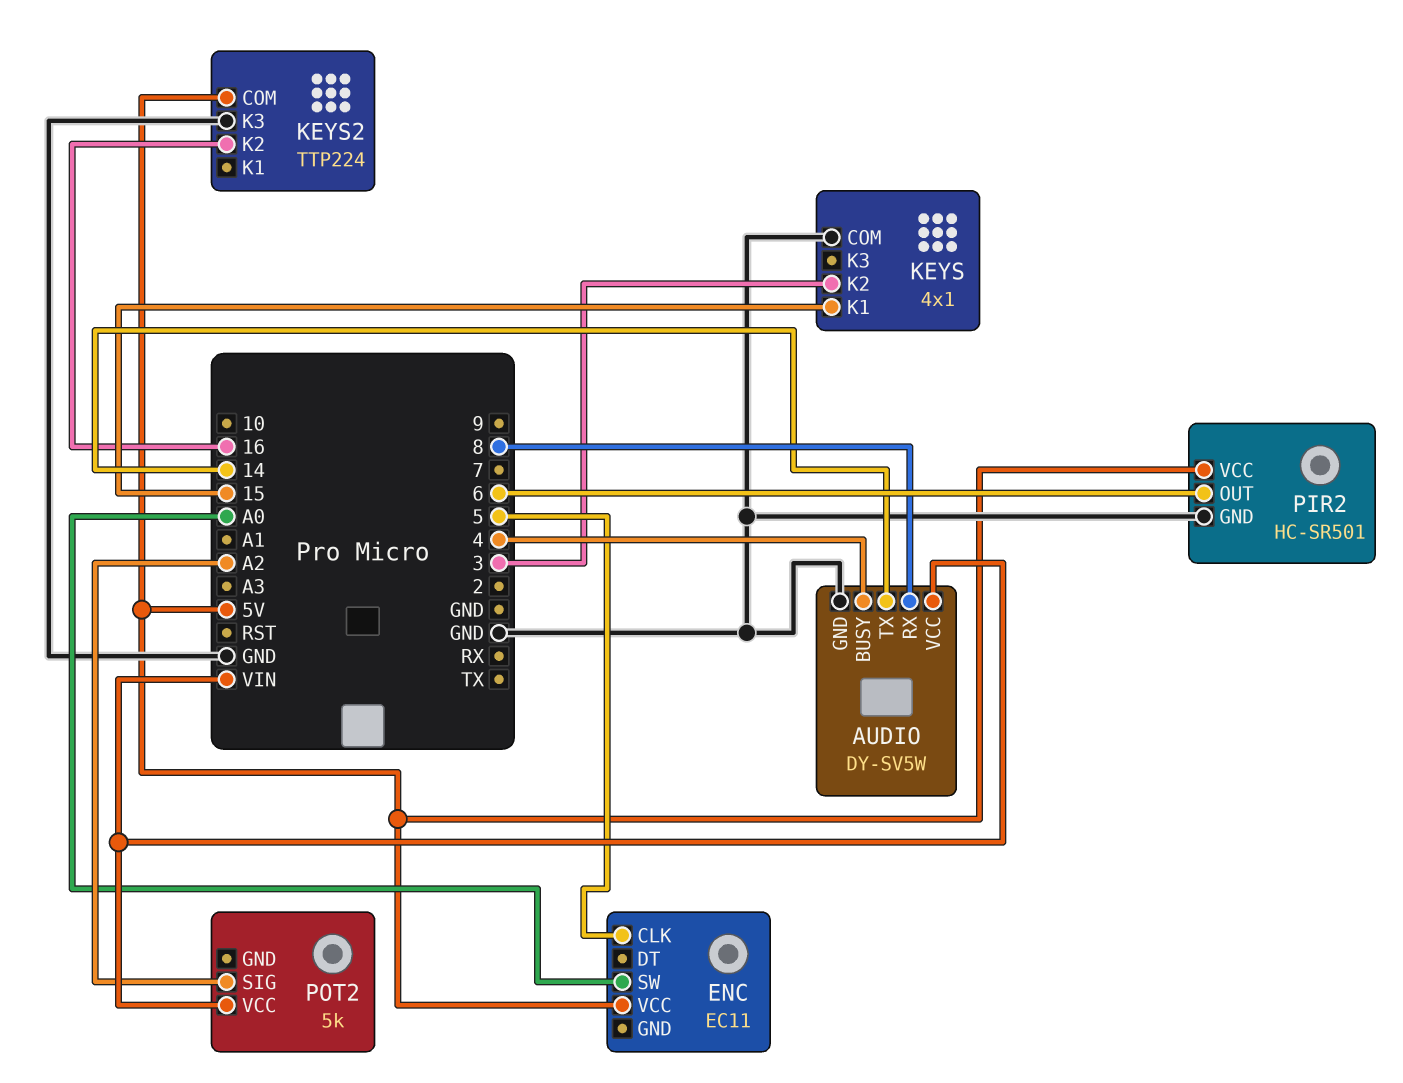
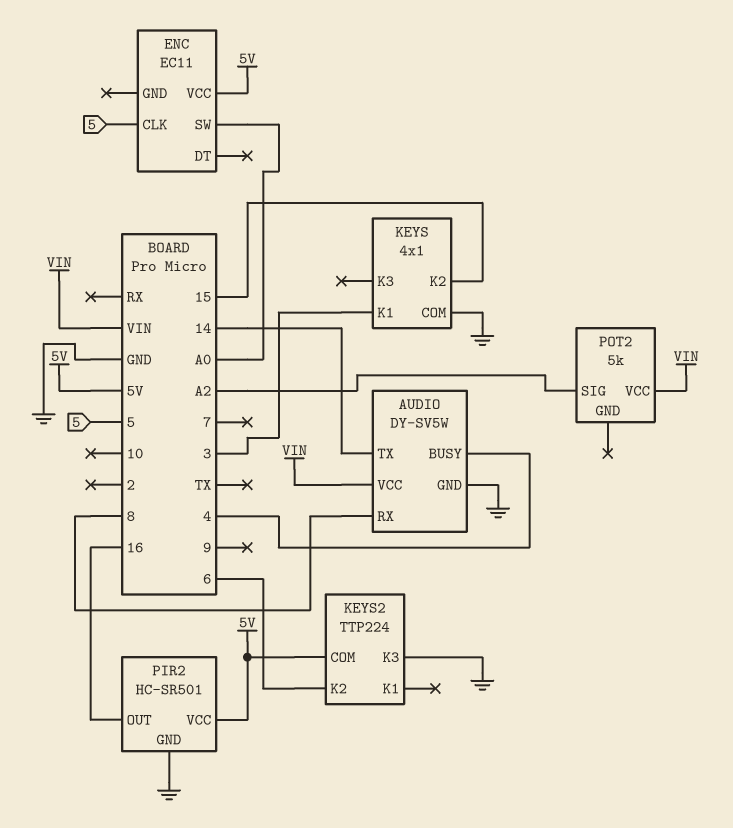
KEYS pin K1: 15 -> 3
KEYS pin K2: 3 -> 15
KEYS2 pin K2: 16 -> 6
PIR2 pin OUT: 6 -> 16

